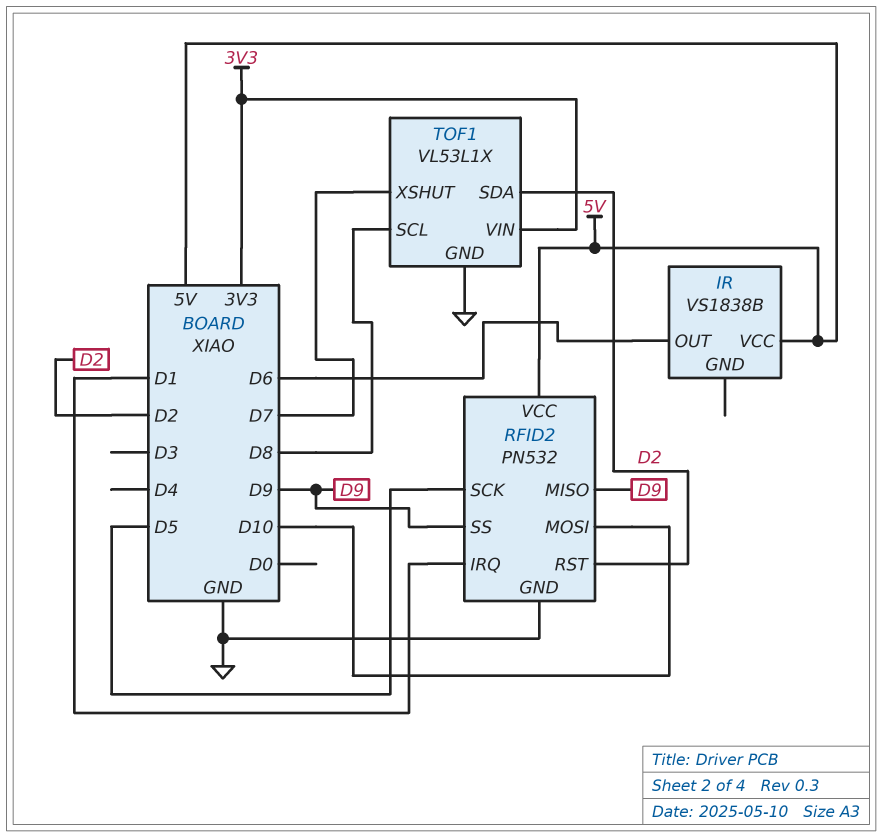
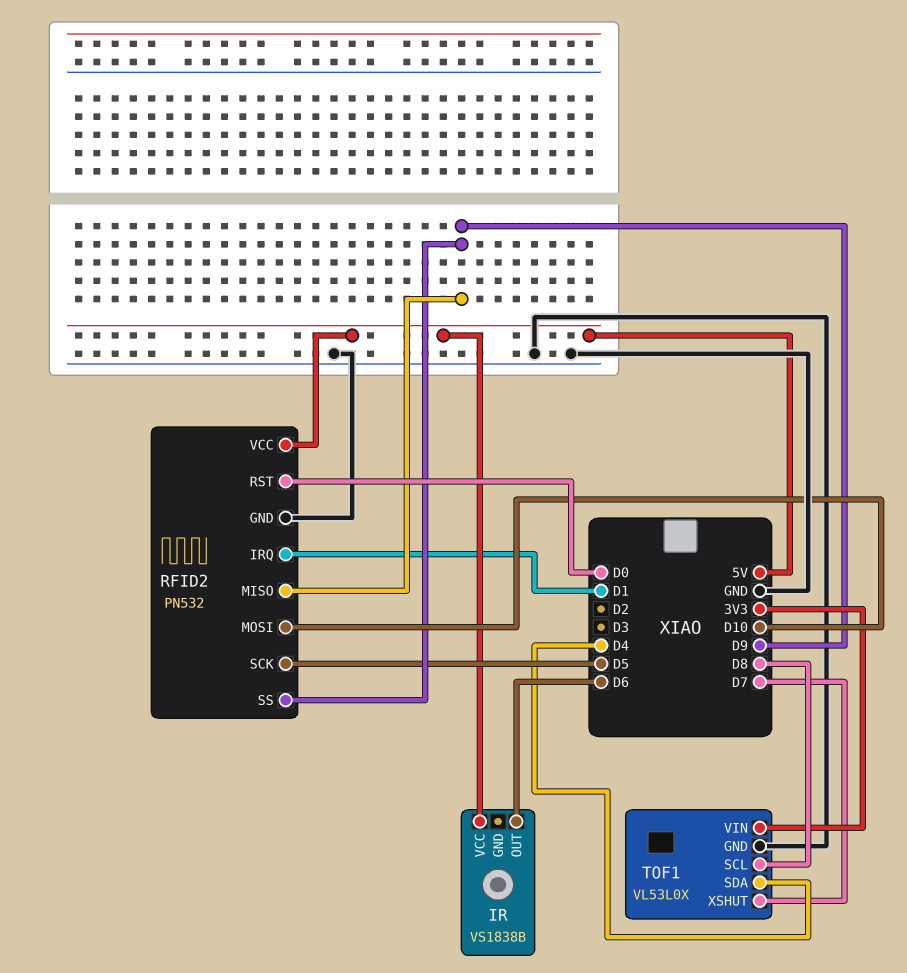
RFID2 pin RST: D2 -> D0
TOF1: VL53L1X -> VL53L0X
TOF1 pin SDA: D2 -> D4

